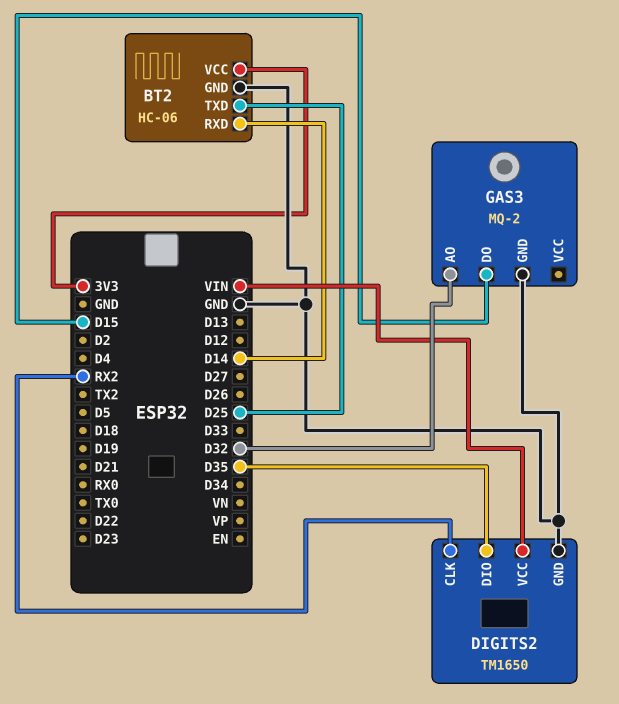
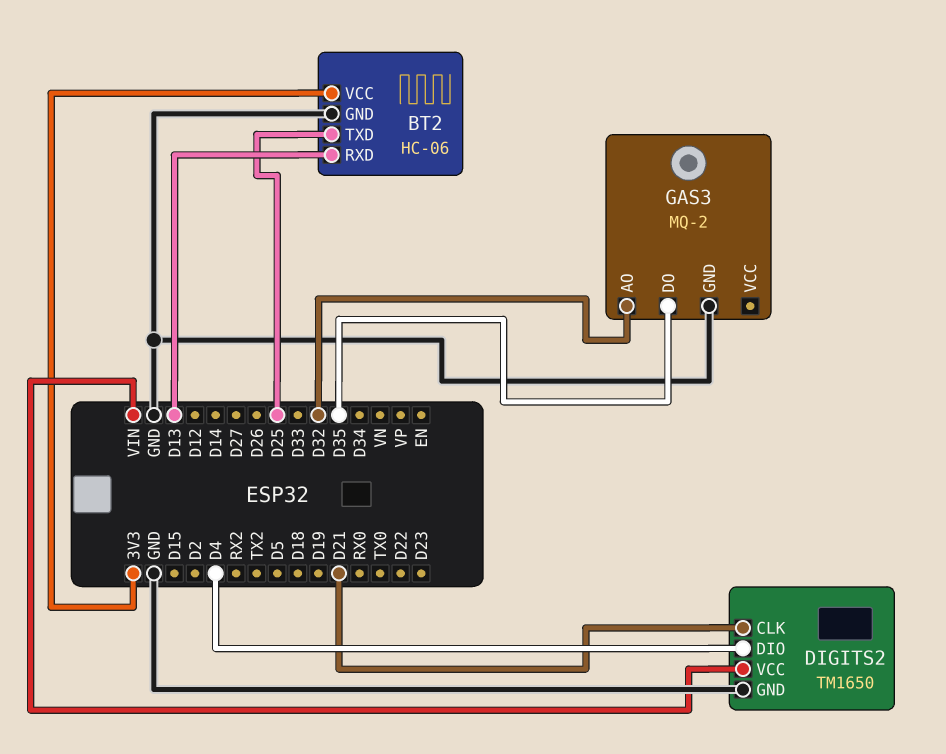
BT2 pin RXD: D14 -> D13
DIGITS2 pin CLK: RX2 -> D21
DIGITS2 pin DIO: D35 -> D4
GAS3 pin DO: D15 -> D35

